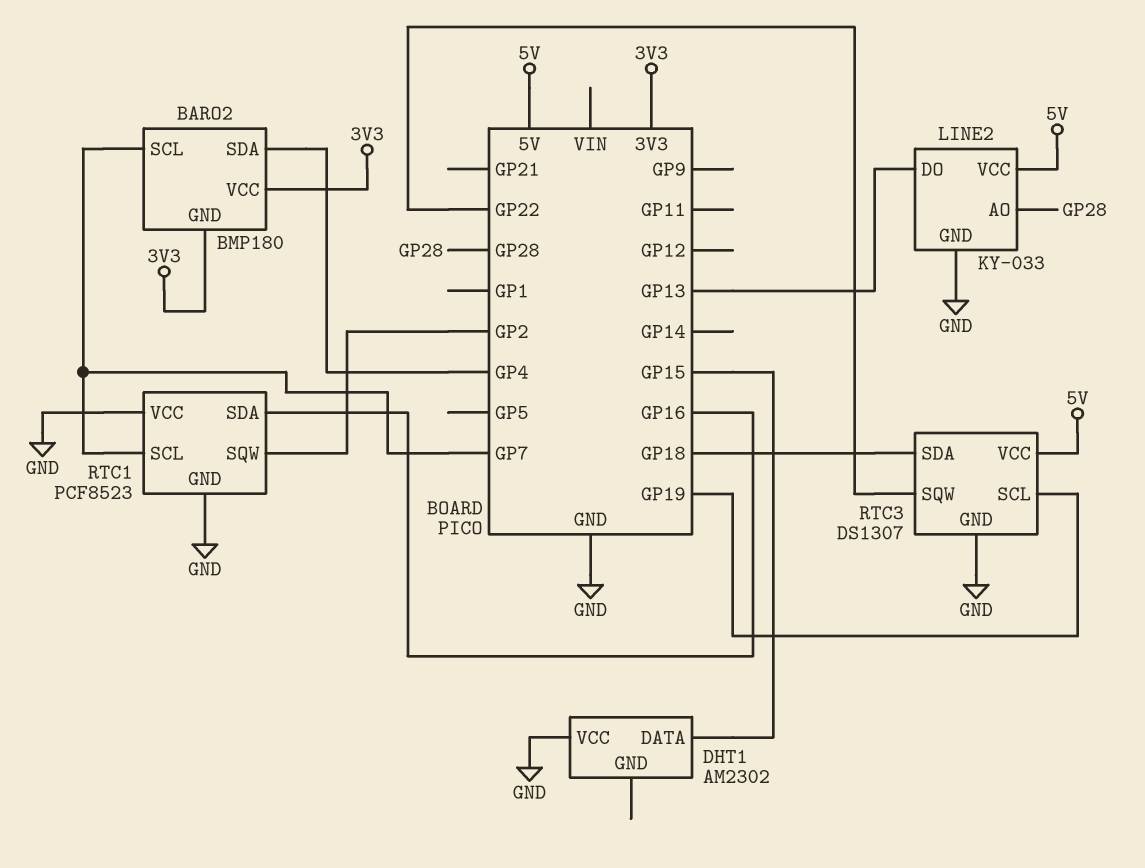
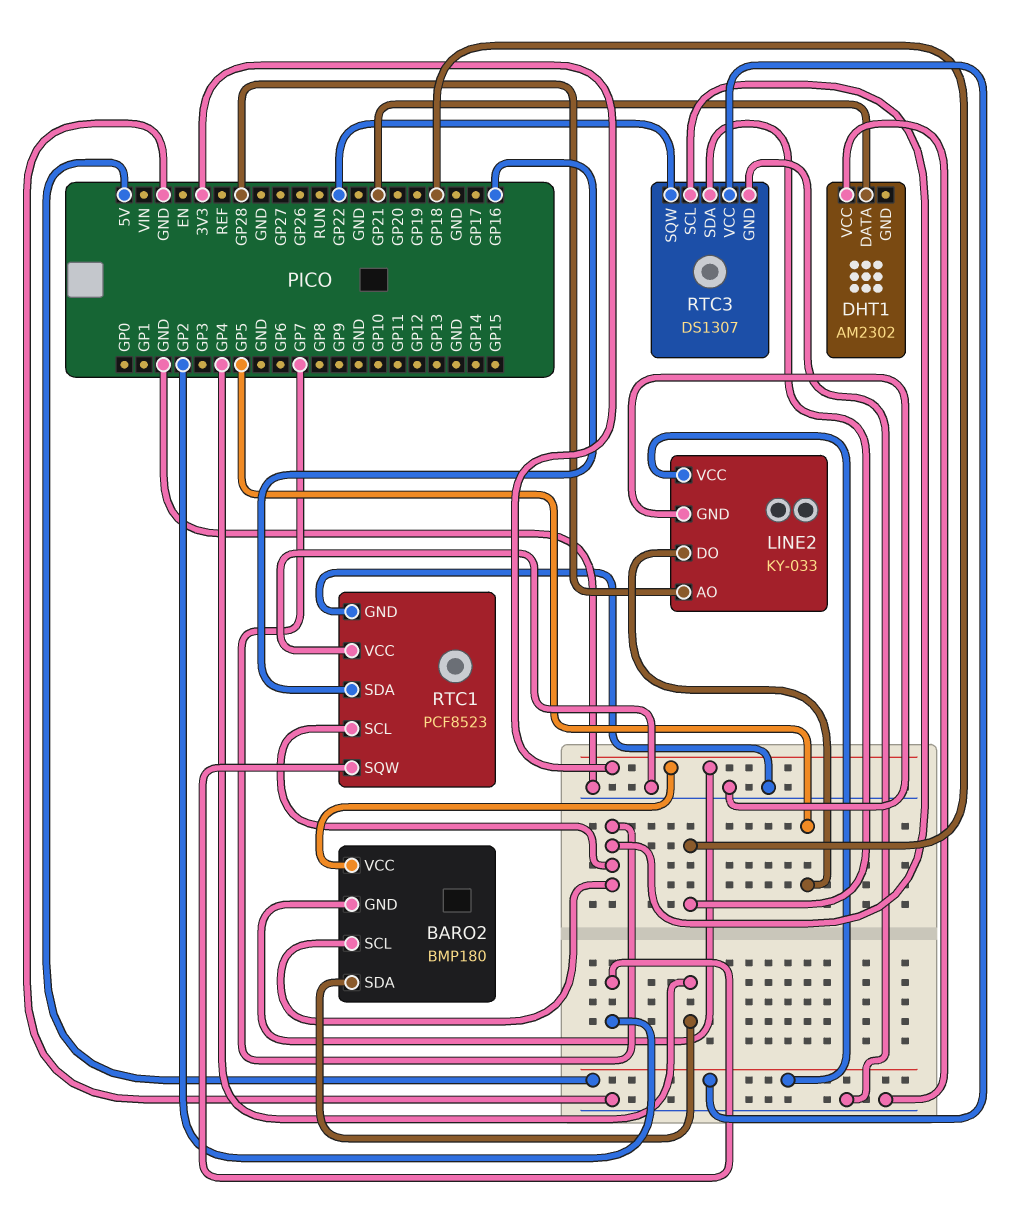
DHT1 pin DATA: GP15 -> GP21
LINE2 pin DO: GP13 -> GP5
RTC3 pin SCL: GP19 -> GP7

